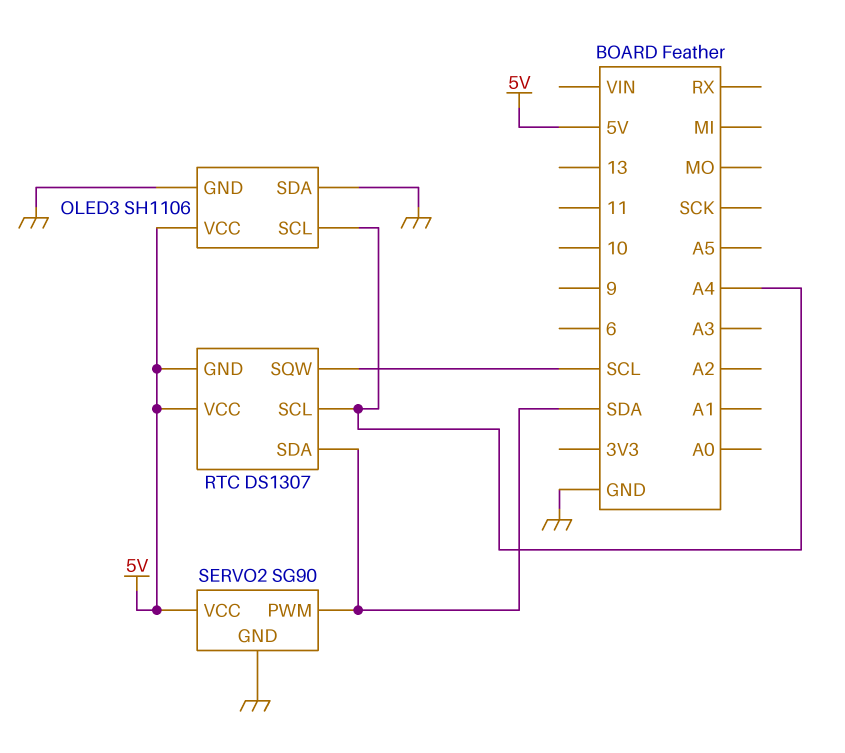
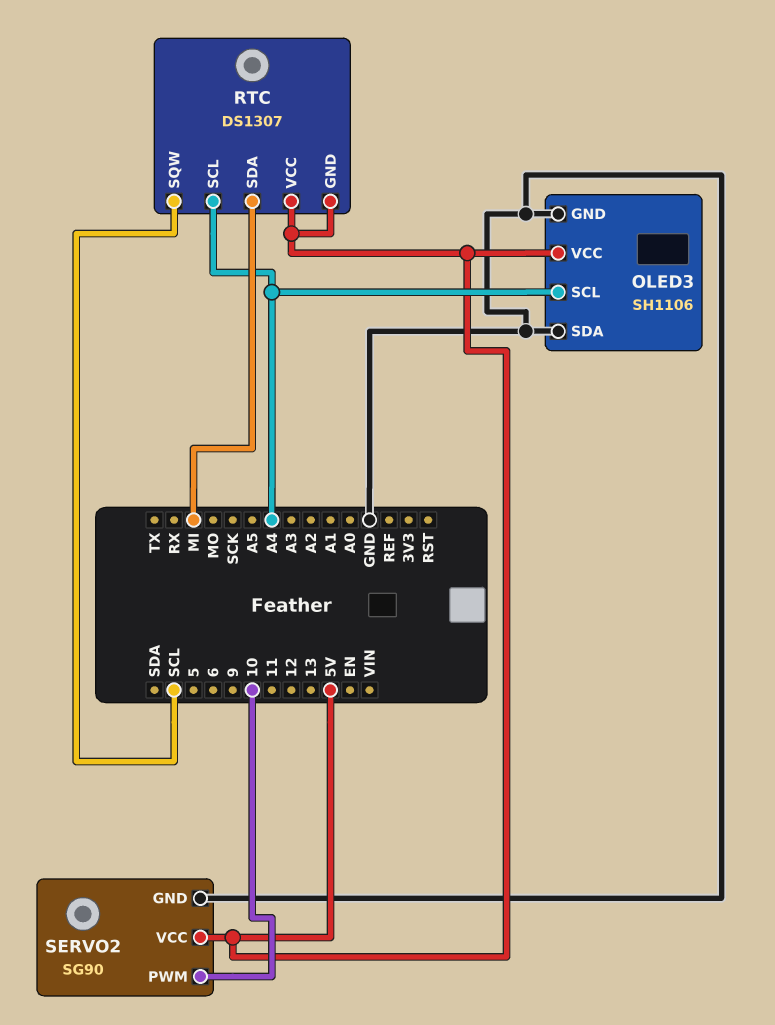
RTC pin SDA: SDA -> MI
SERVO2 pin PWM: SDA -> 10

